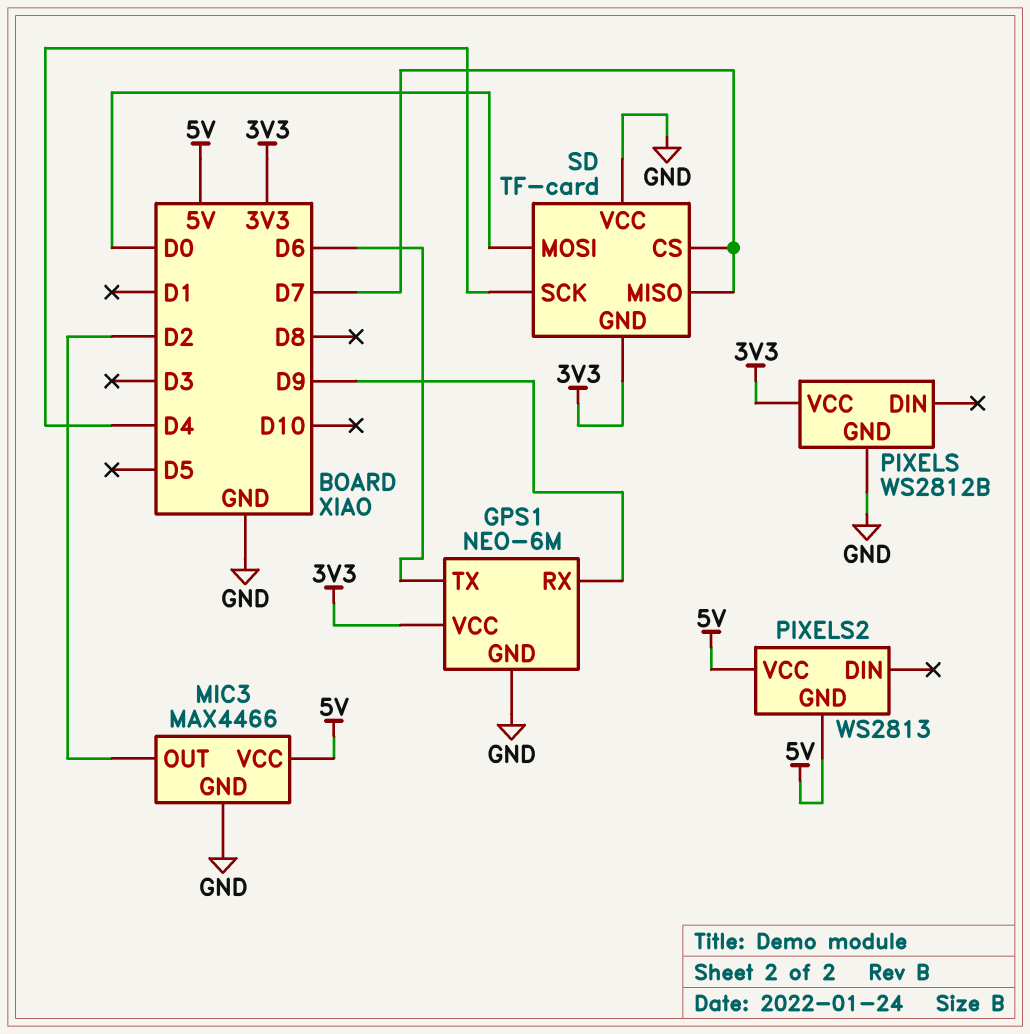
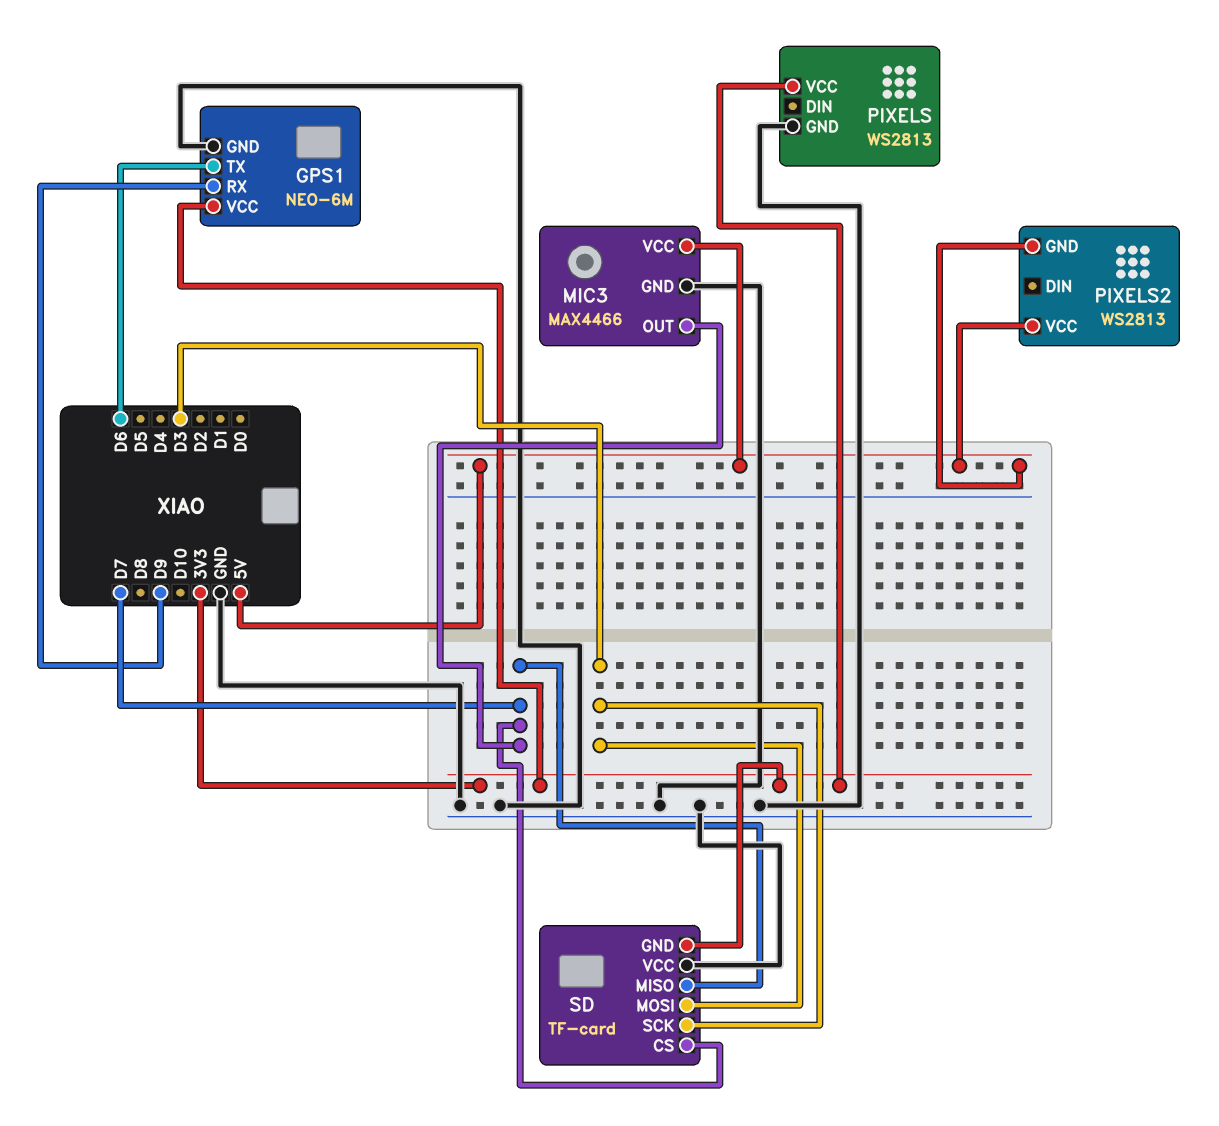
MIC3 pin OUT: D2 -> D7
PIXELS: WS2812B -> WS2813
SD pin MOSI: D0 -> D3
SD pin SCK: D4 -> D3

